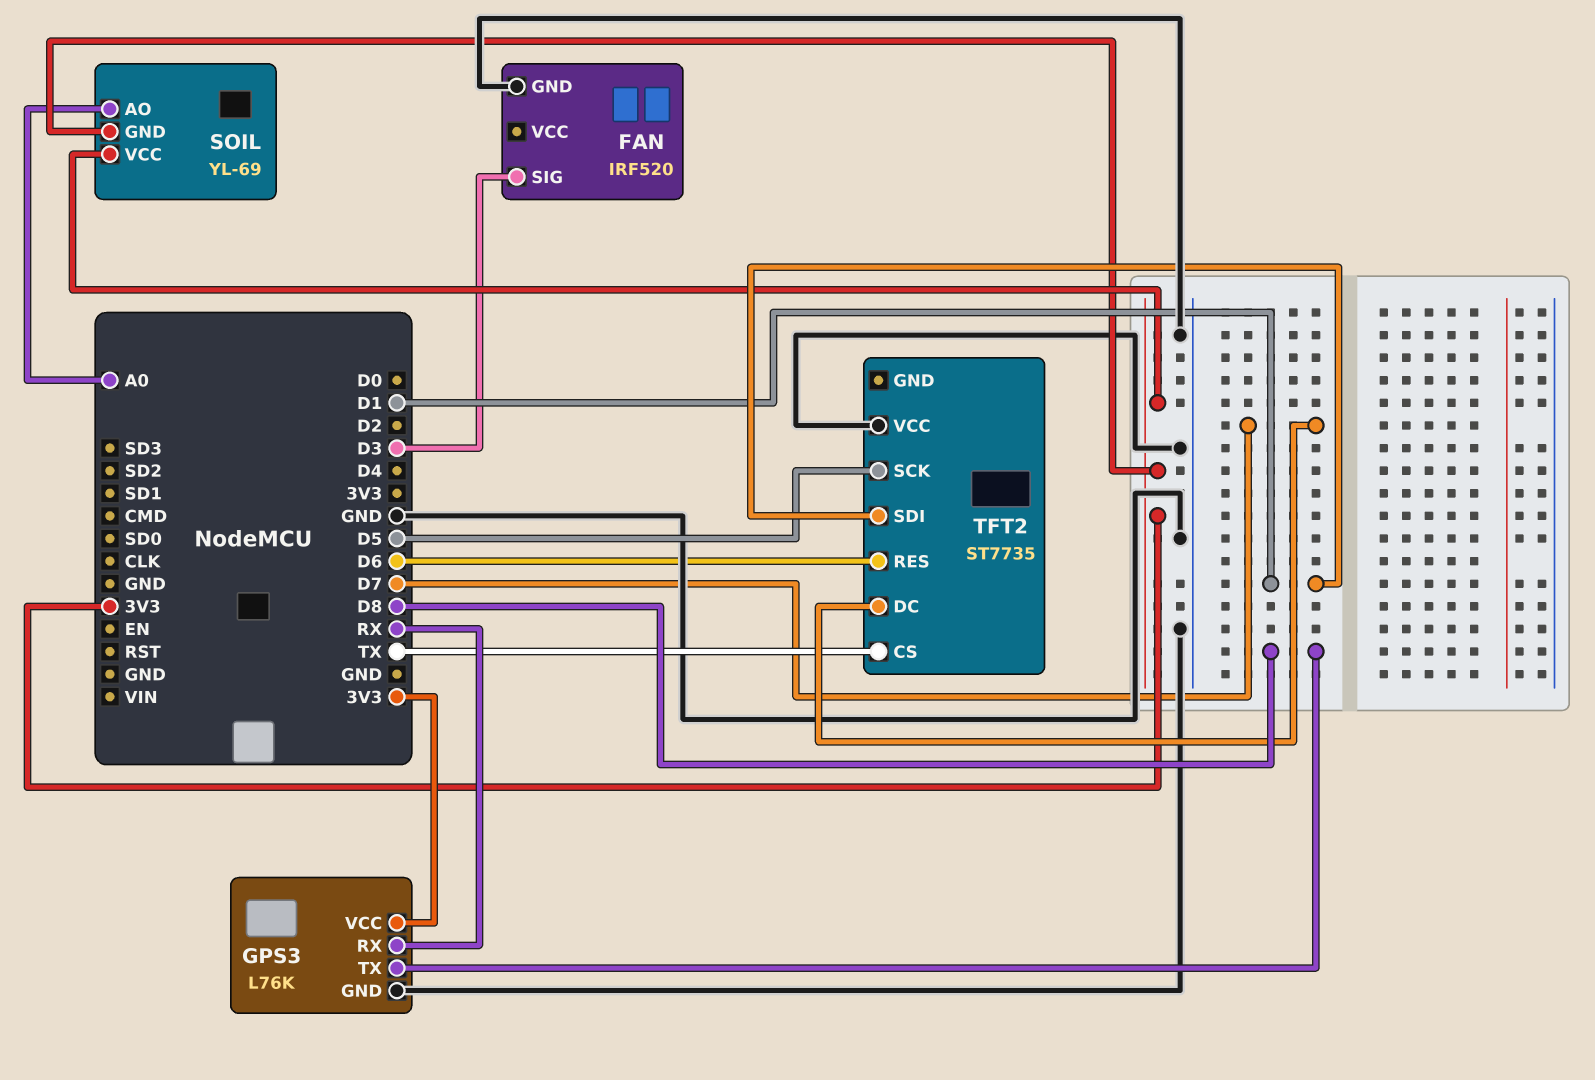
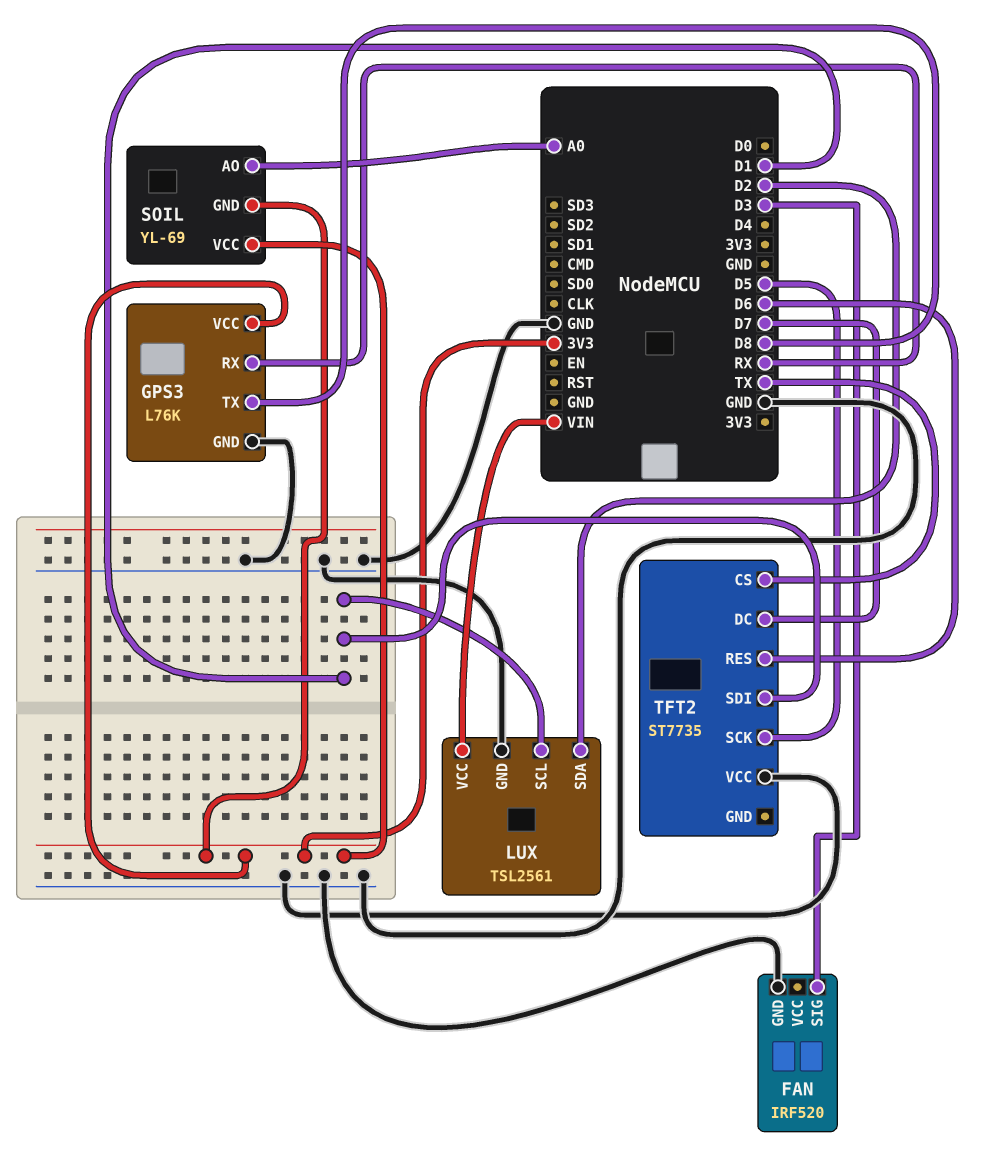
LUX: none -> TSL2561
LUX pin GND: none -> GND
LUX pin SCL: none -> D1
LUX pin SDA: none -> D2
LUX pin VCC: none -> VIN

